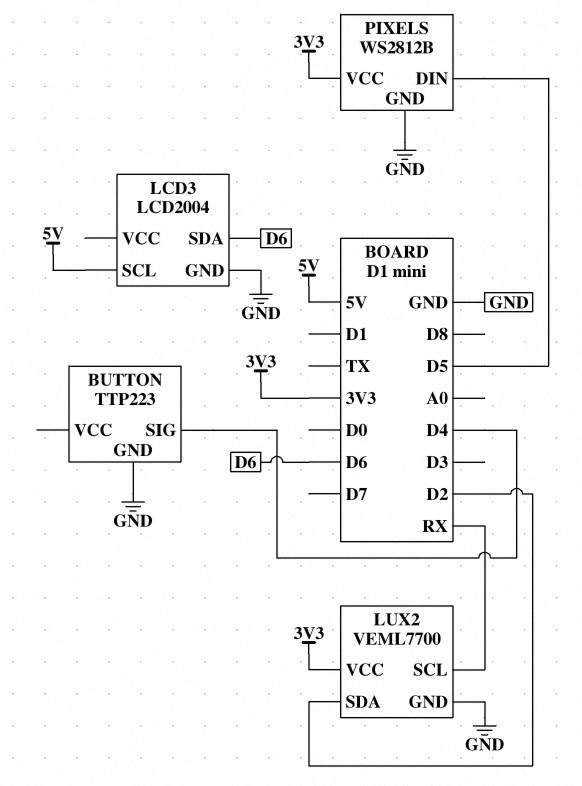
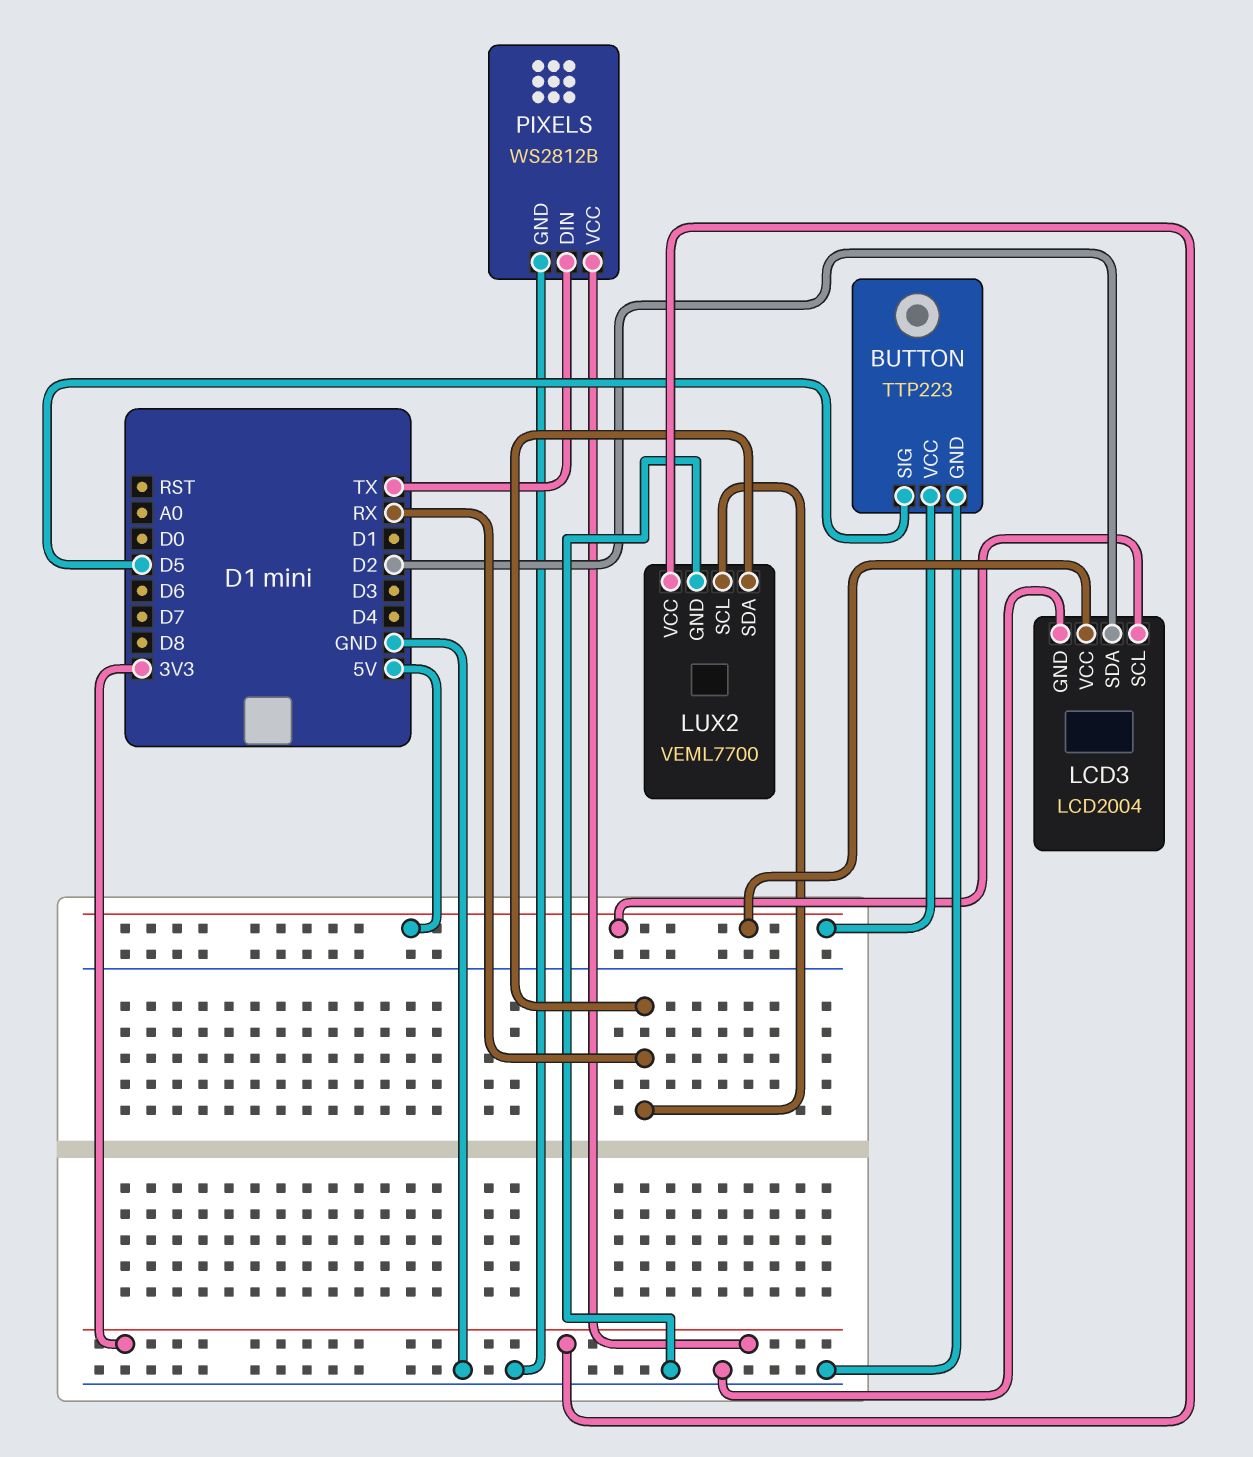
BUTTON pin SIG: D4 -> D5
BUTTON pin VCC: none -> 5V
LCD3 pin SDA: D6 -> D2
LCD3 pin VCC: none -> 5V
LUX2 pin SDA: D2 -> RX
PIXELS pin DIN: D5 -> TX

